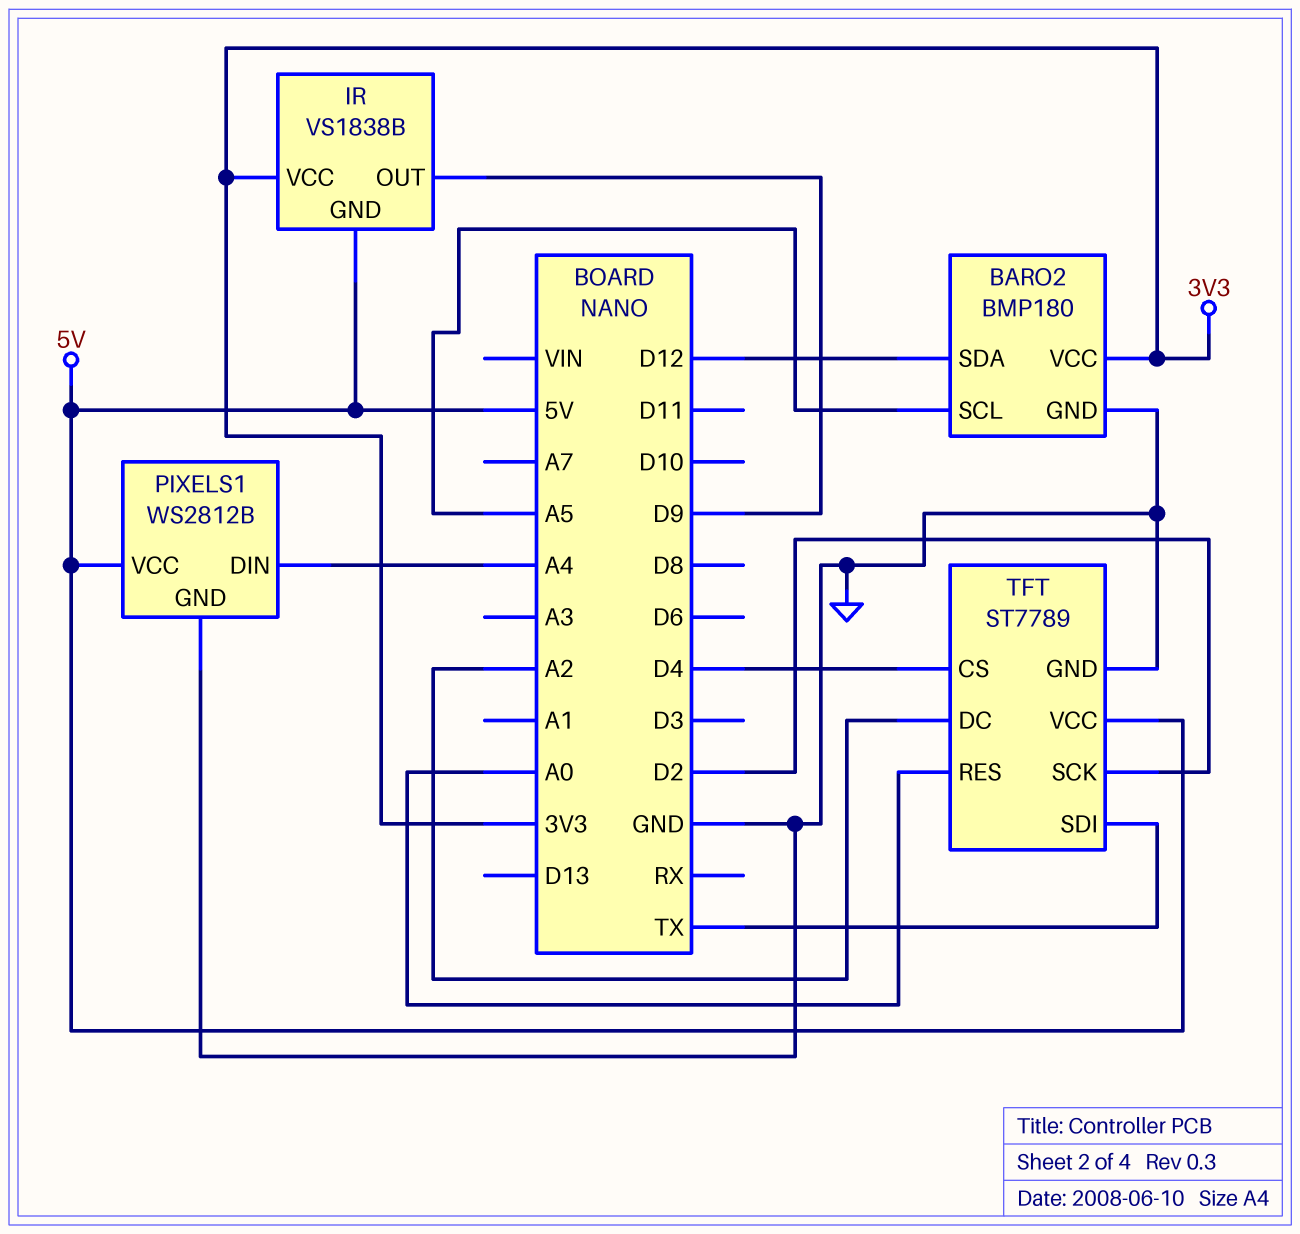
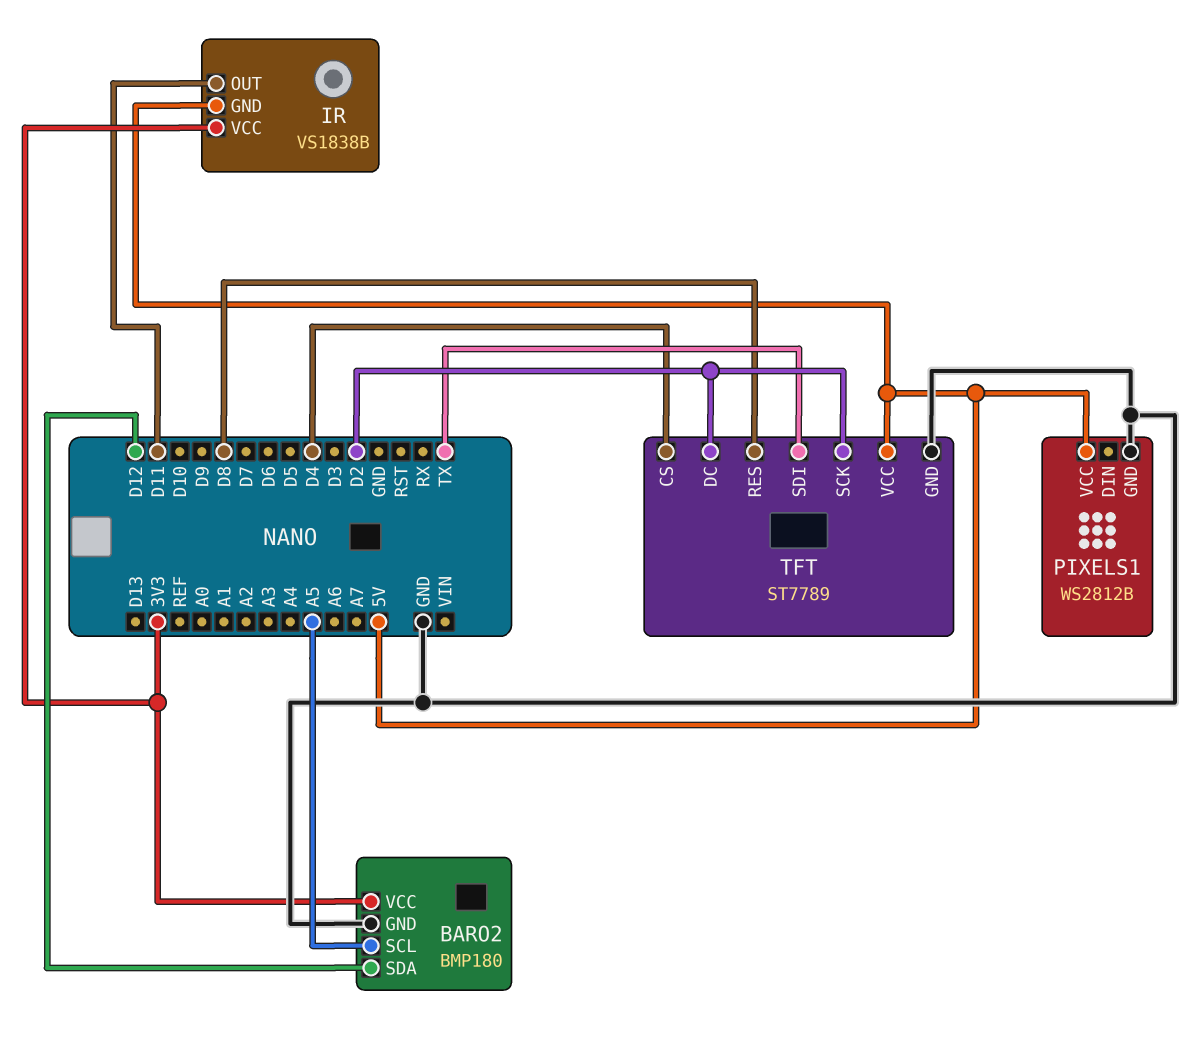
IR pin OUT: D9 -> D11
PIXELS1 pin DIN: A4 -> none
TFT pin DC: A2 -> D2
TFT pin RES: A0 -> D8

